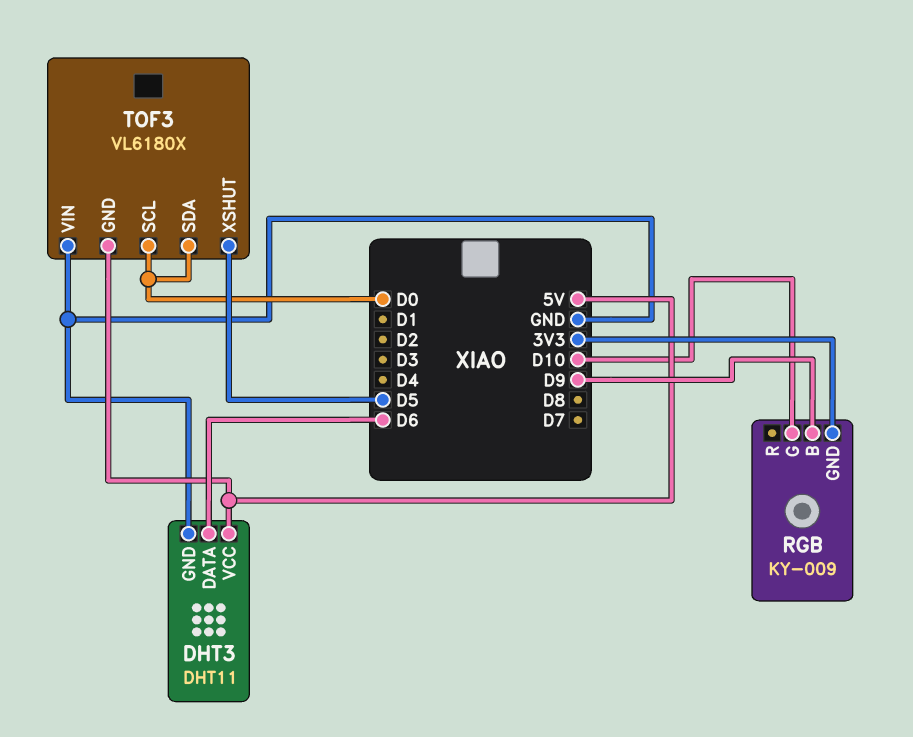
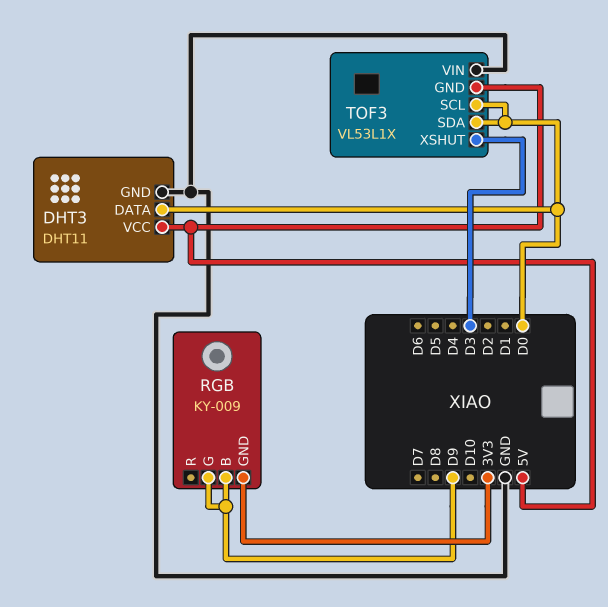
DHT3 pin DATA: D6 -> D0
RGB pin G: D10 -> D9
TOF3: VL6180X -> VL53L1X
TOF3 pin XSHUT: D5 -> D3

